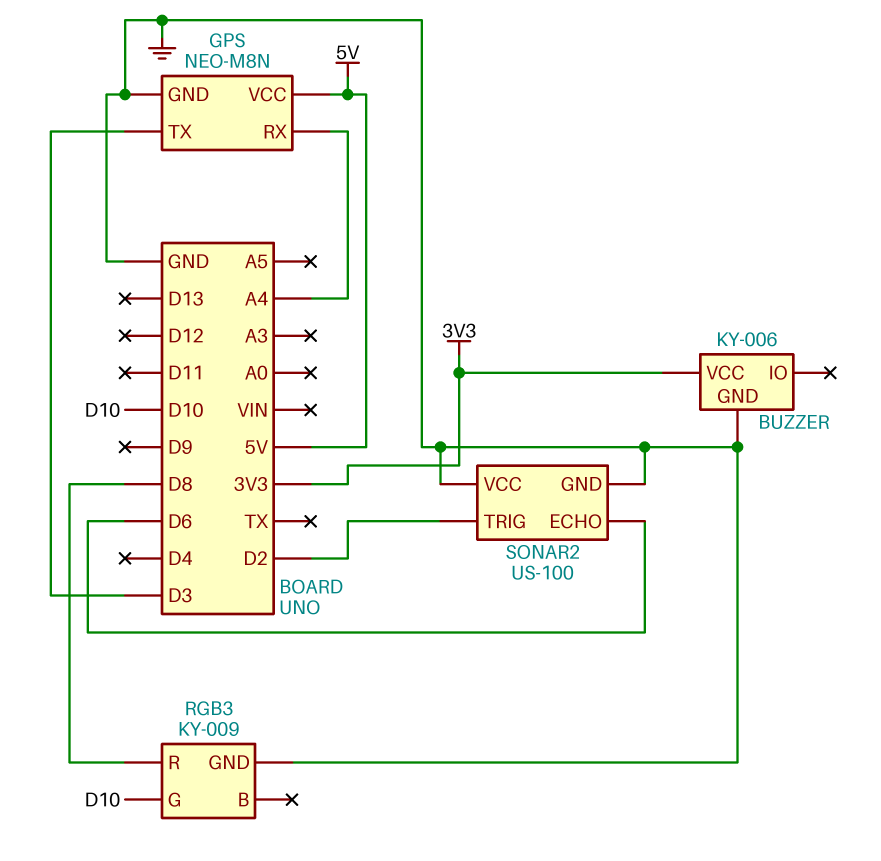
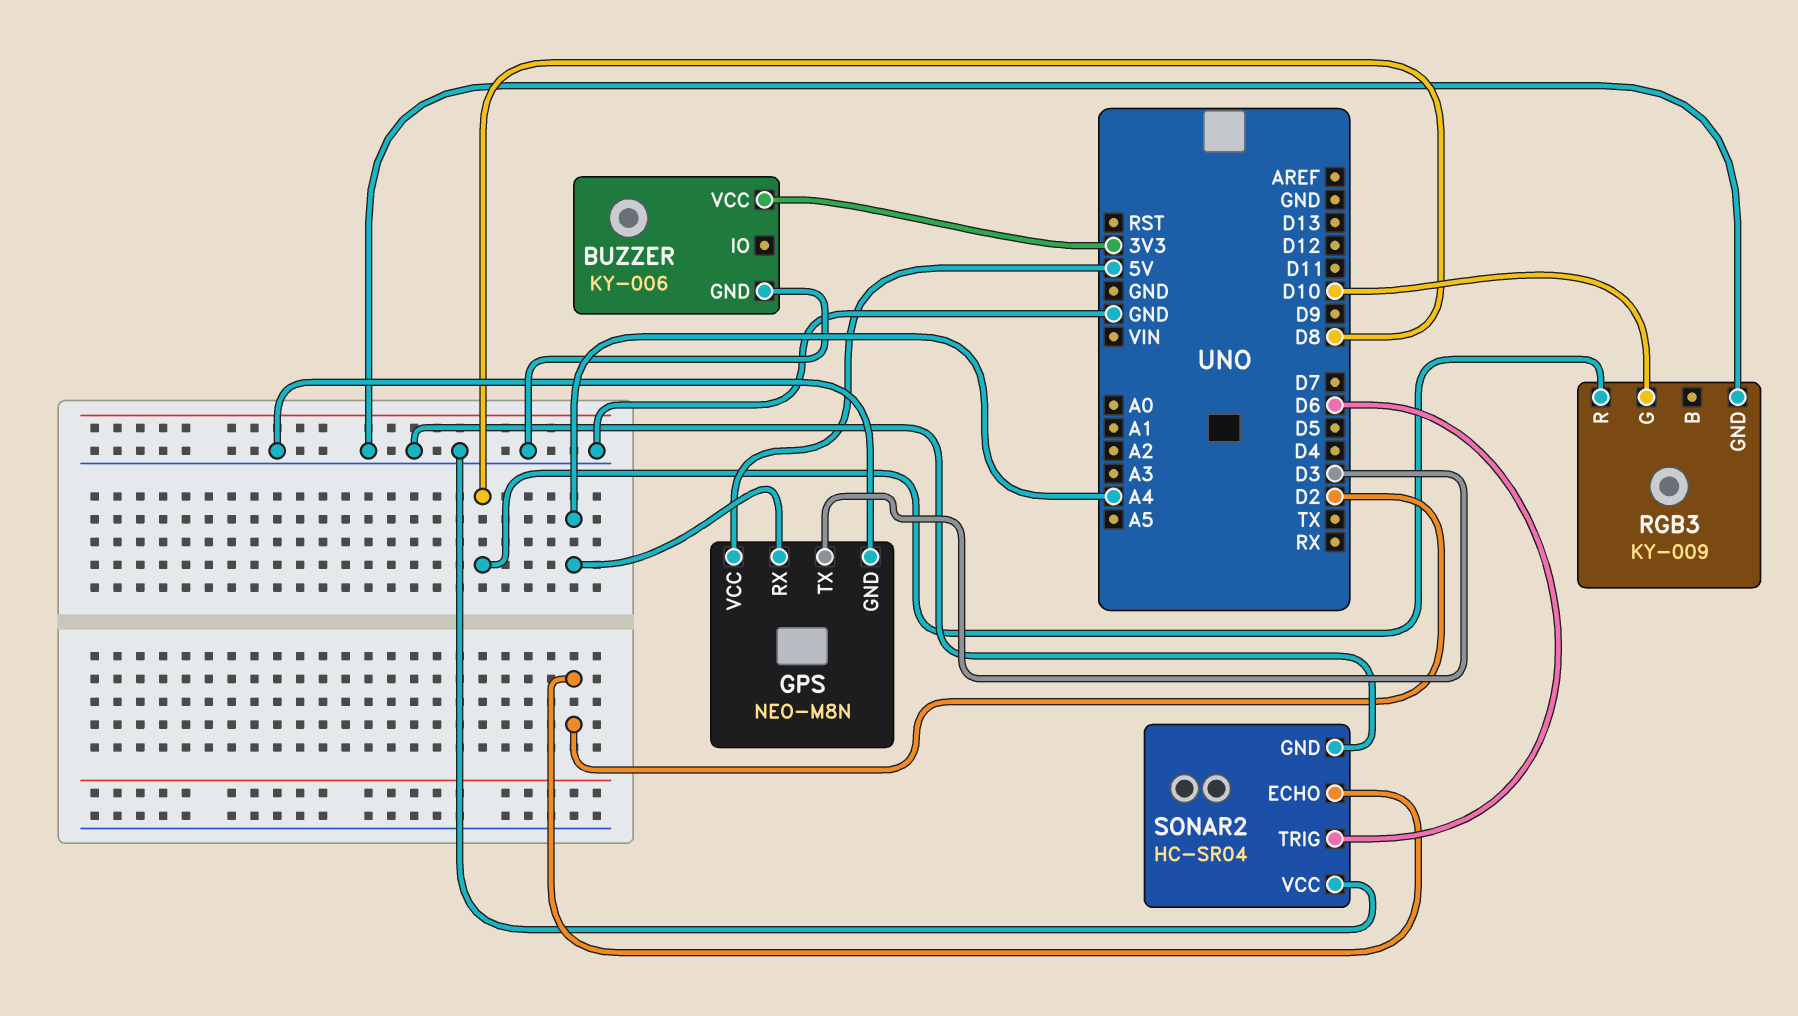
SONAR2: US-100 -> HC-SR04
SONAR2 pin ECHO: D6 -> D2
SONAR2 pin TRIG: D2 -> D6

